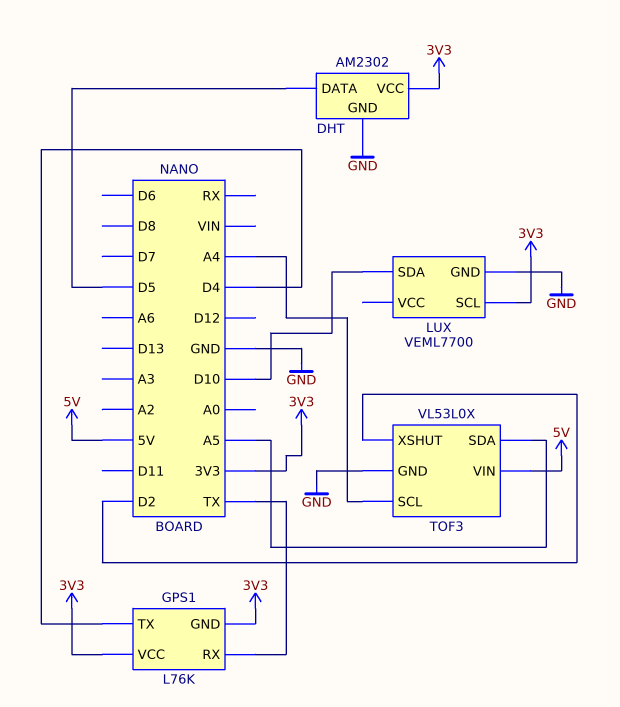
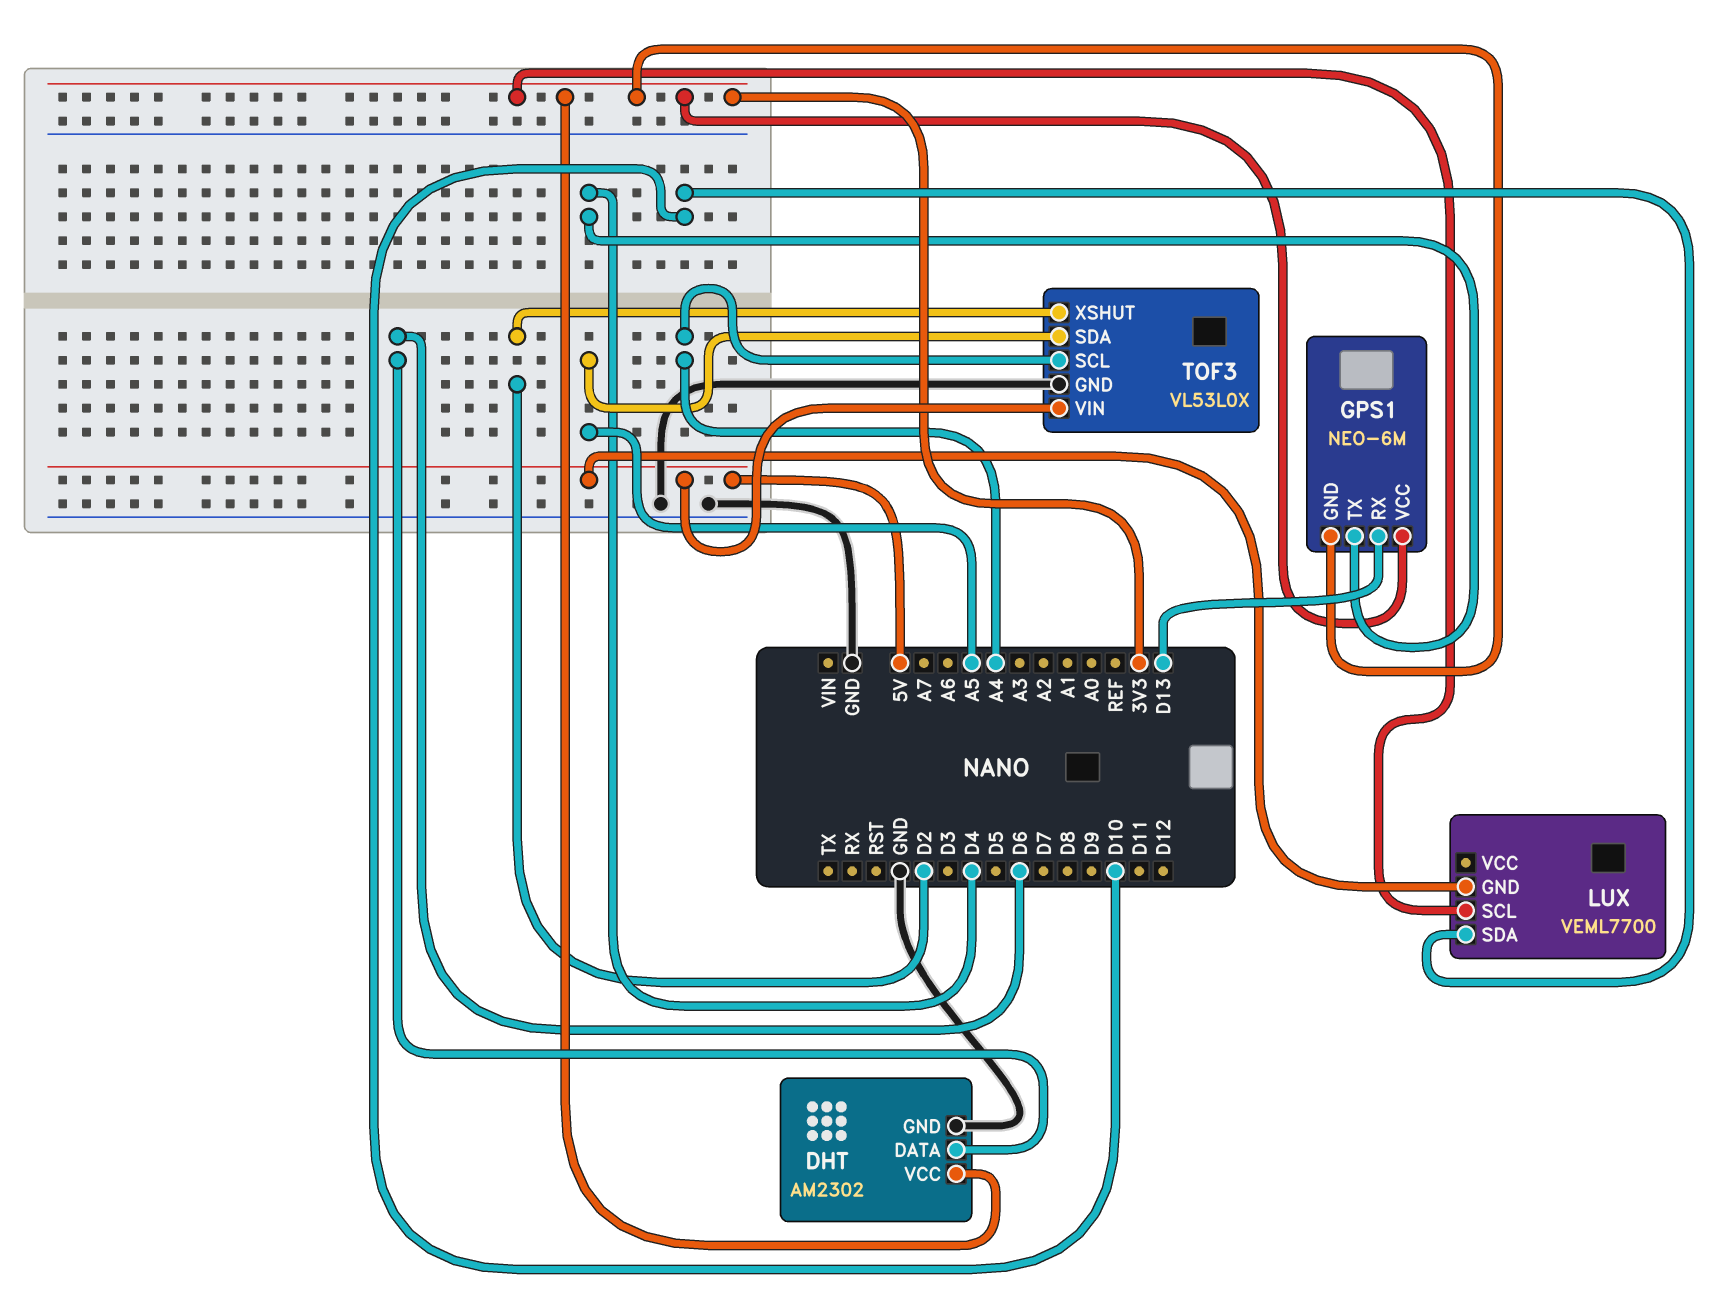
DHT pin DATA: D5 -> D6
GPS1: L76K -> NEO-6M
GPS1 pin RX: TX -> D13
LUX pin GND: GND -> 5V

